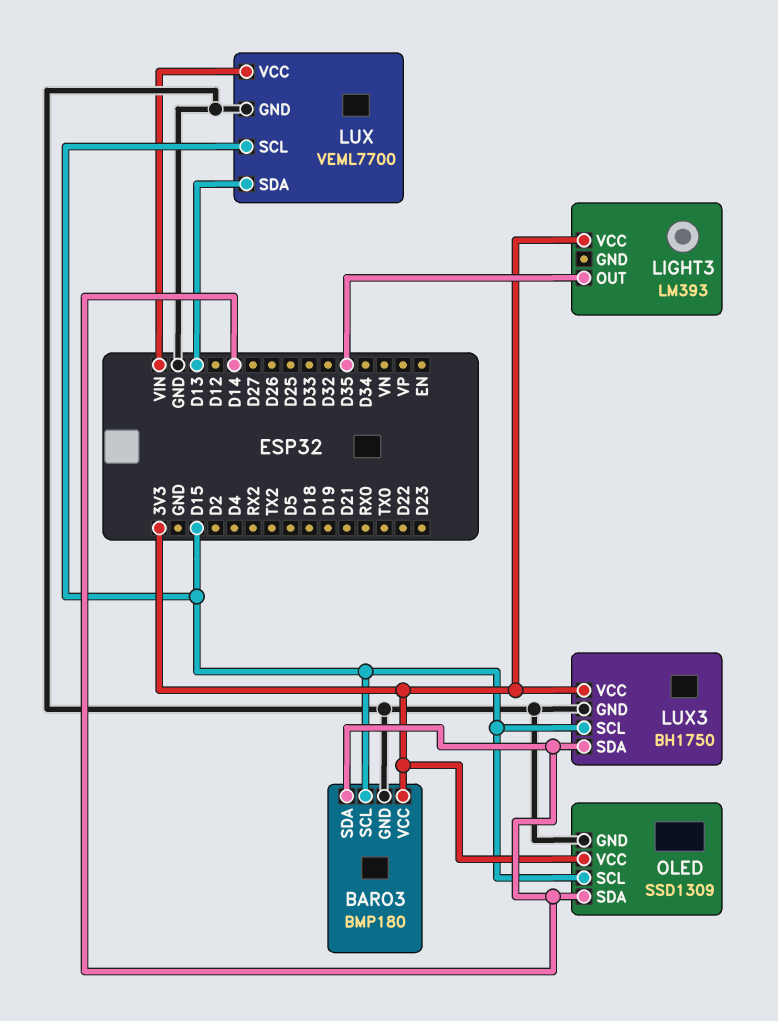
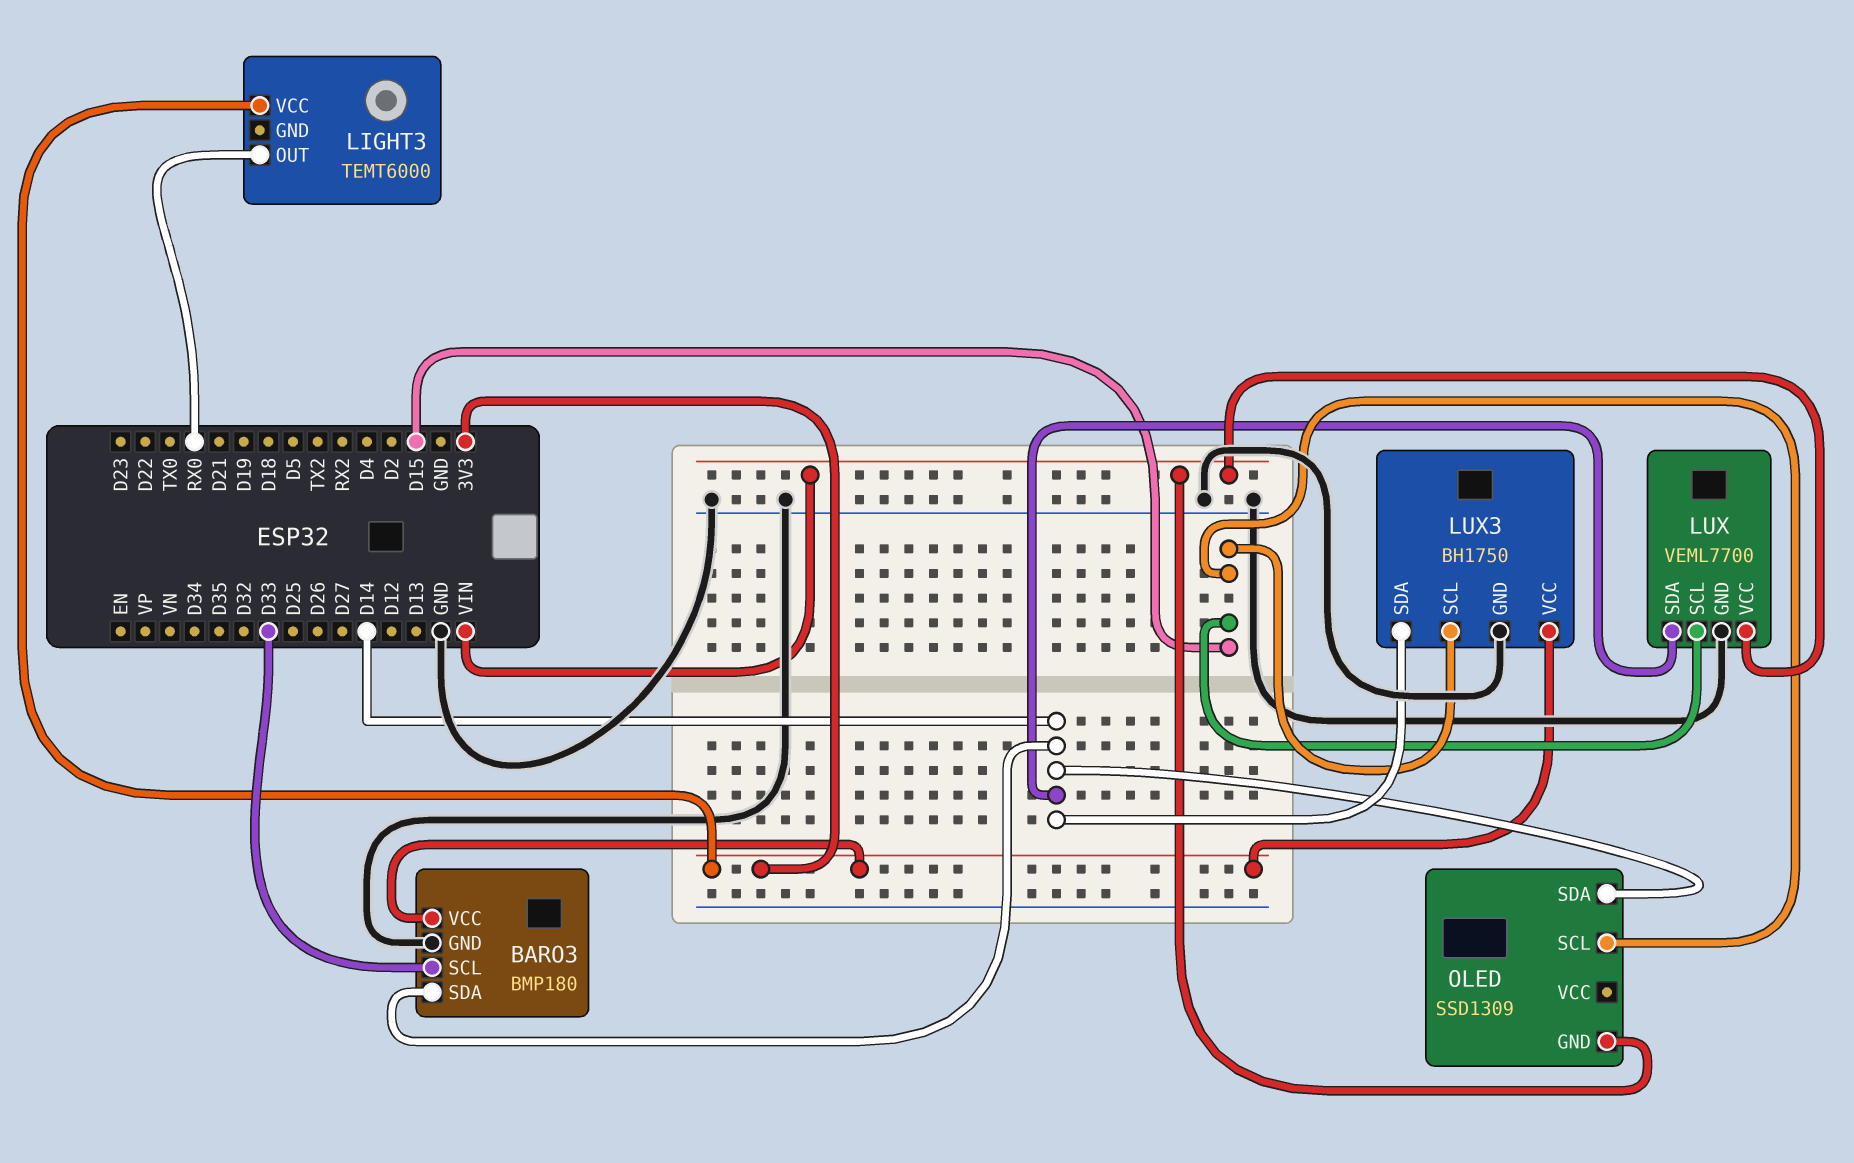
BARO3 pin SCL: D15 -> D33
LIGHT3: LM393 -> TEMT6000
LIGHT3 pin OUT: D35 -> RX0
LUX pin SDA: D13 -> D14
OLED pin GND: GND -> VIN
OLED pin VCC: 3V3 -> none

